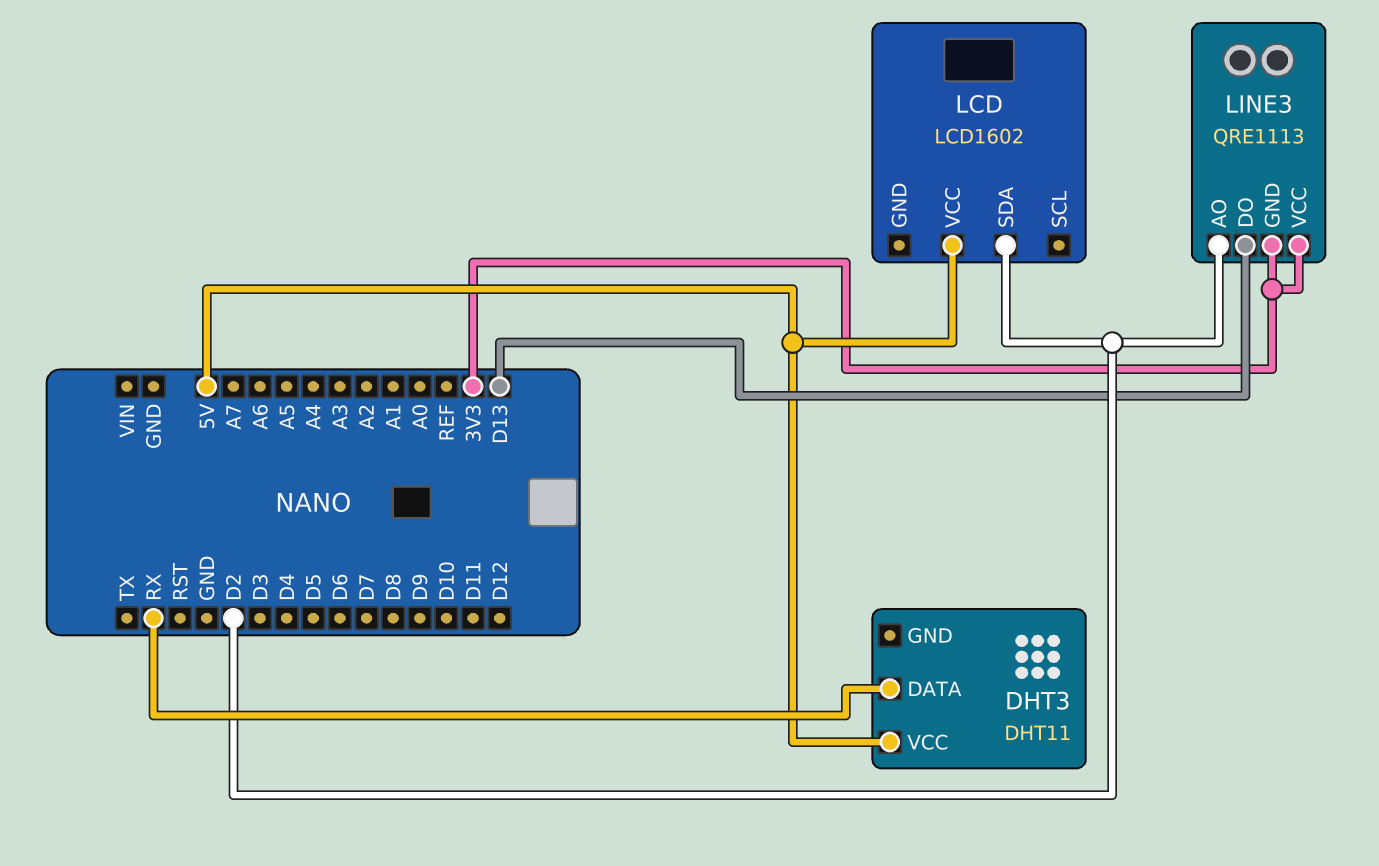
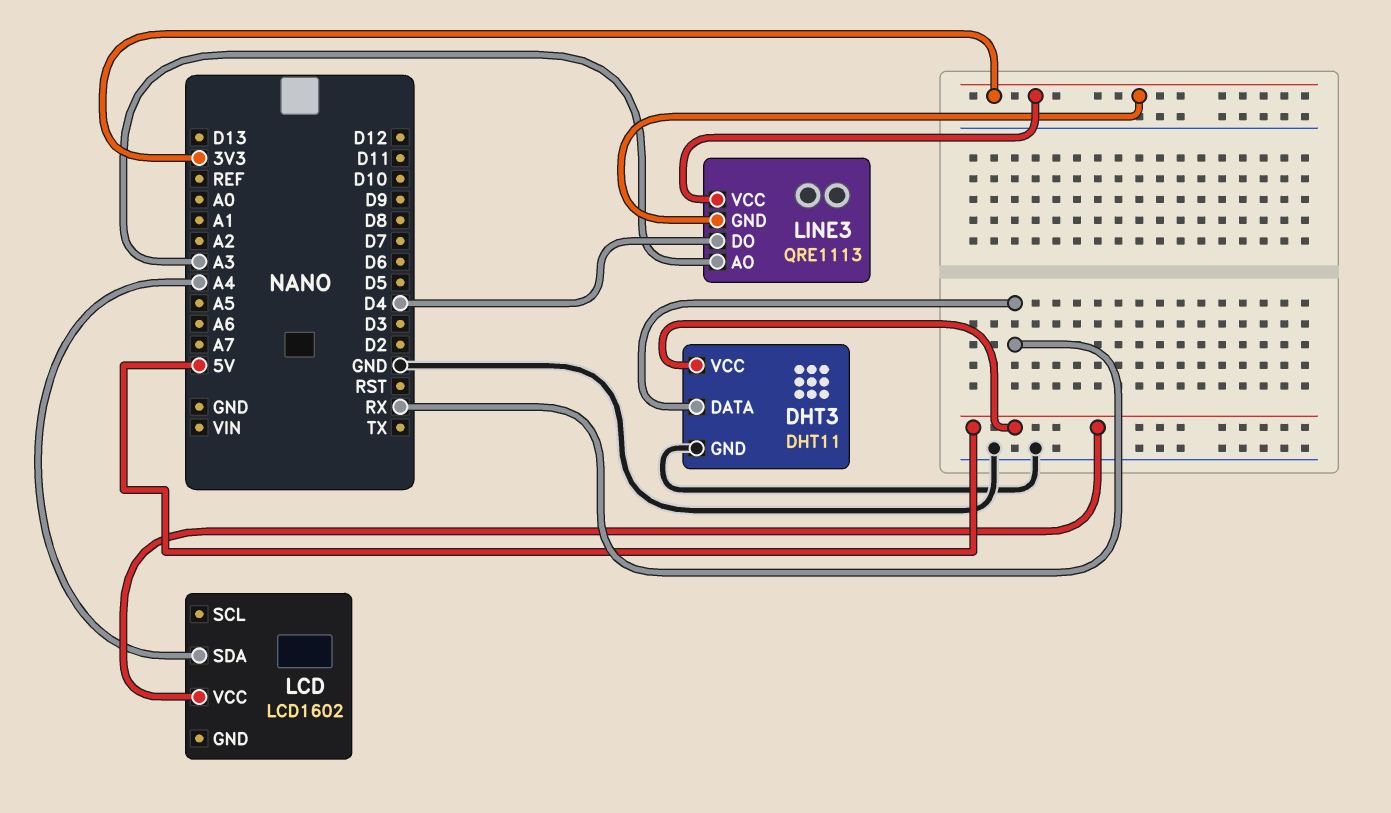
DHT3 pin GND: none -> GND
LCD pin SDA: D2 -> A4
LINE3 pin AO: D2 -> A3
LINE3 pin DO: D13 -> D4

